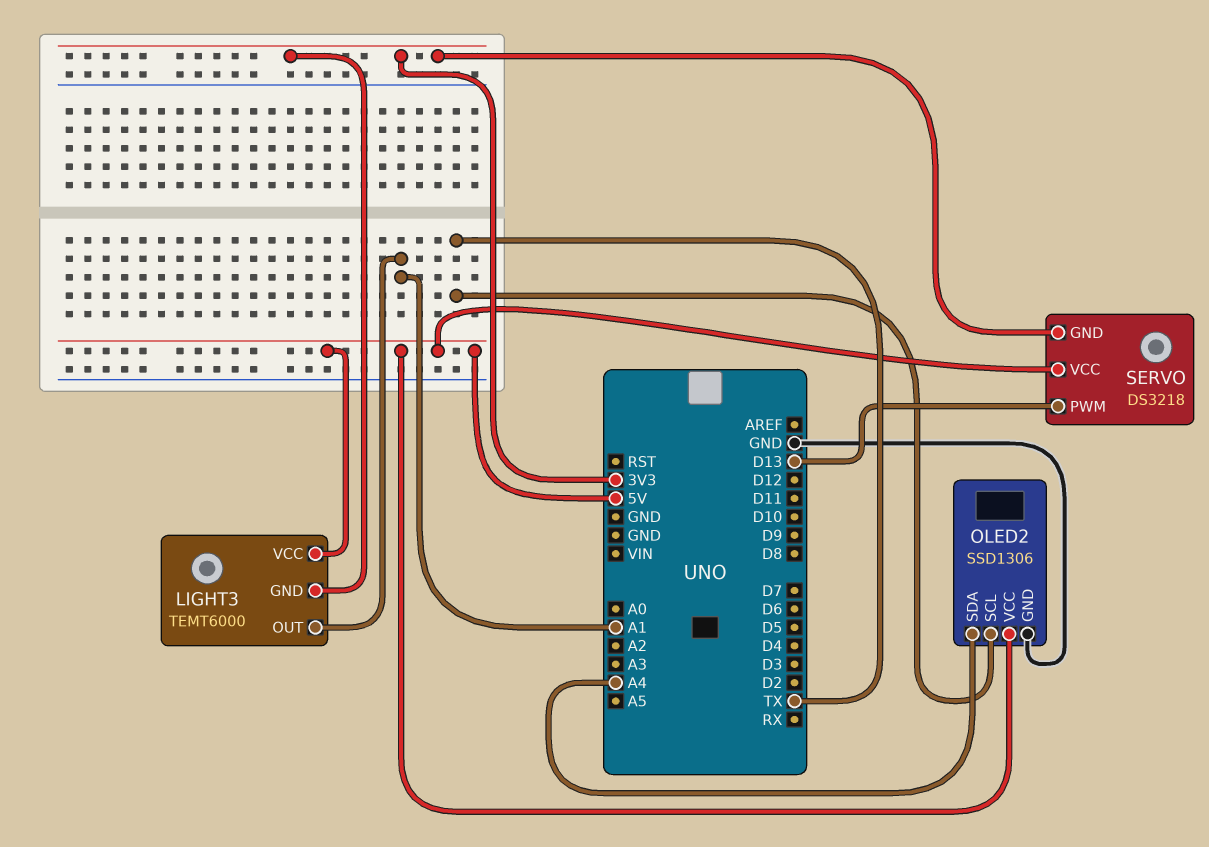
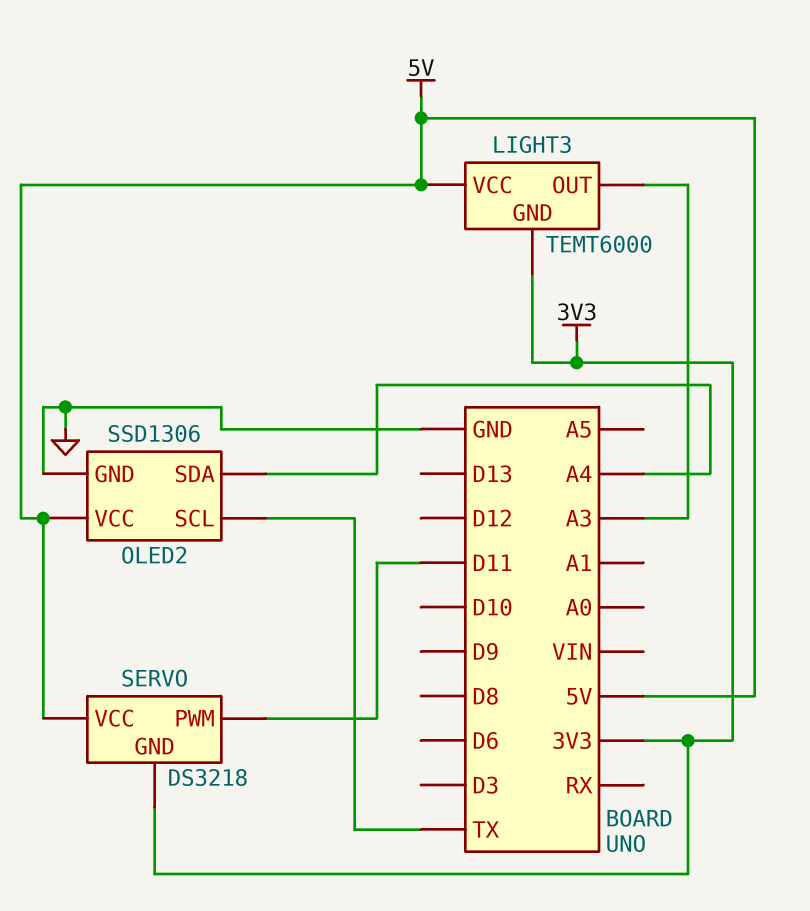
LIGHT3 pin OUT: A1 -> A3
SERVO pin PWM: D13 -> D11

